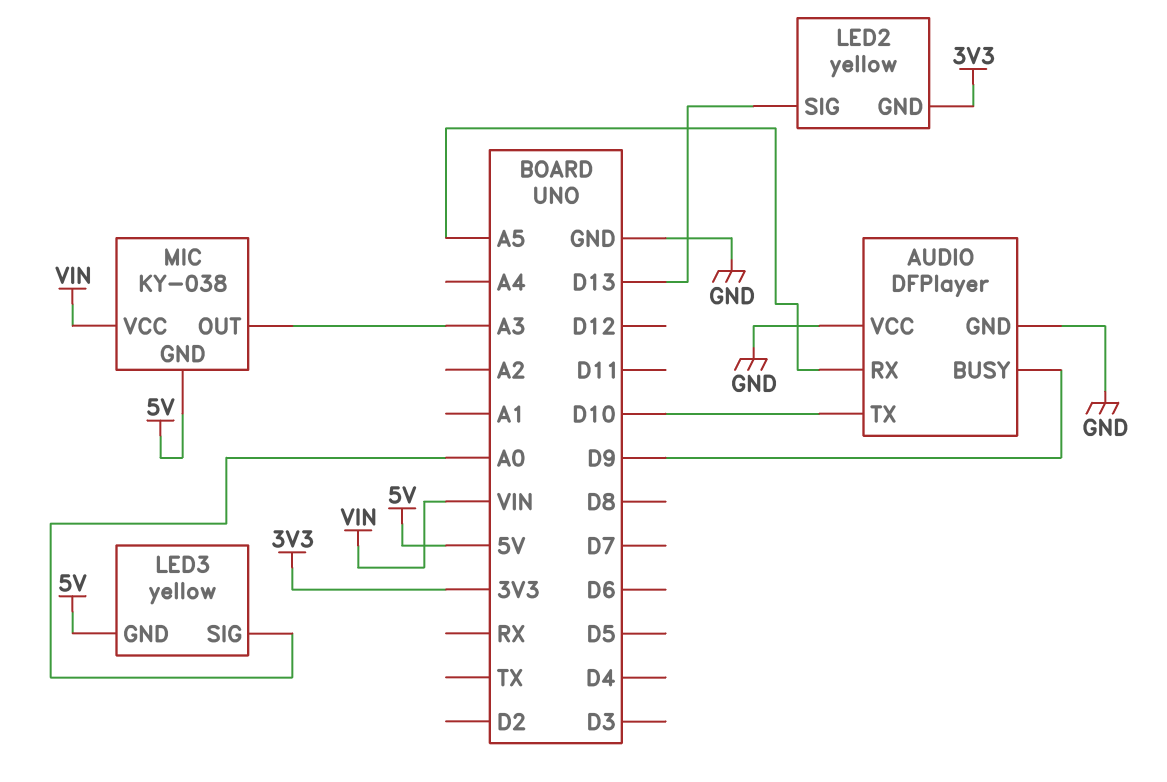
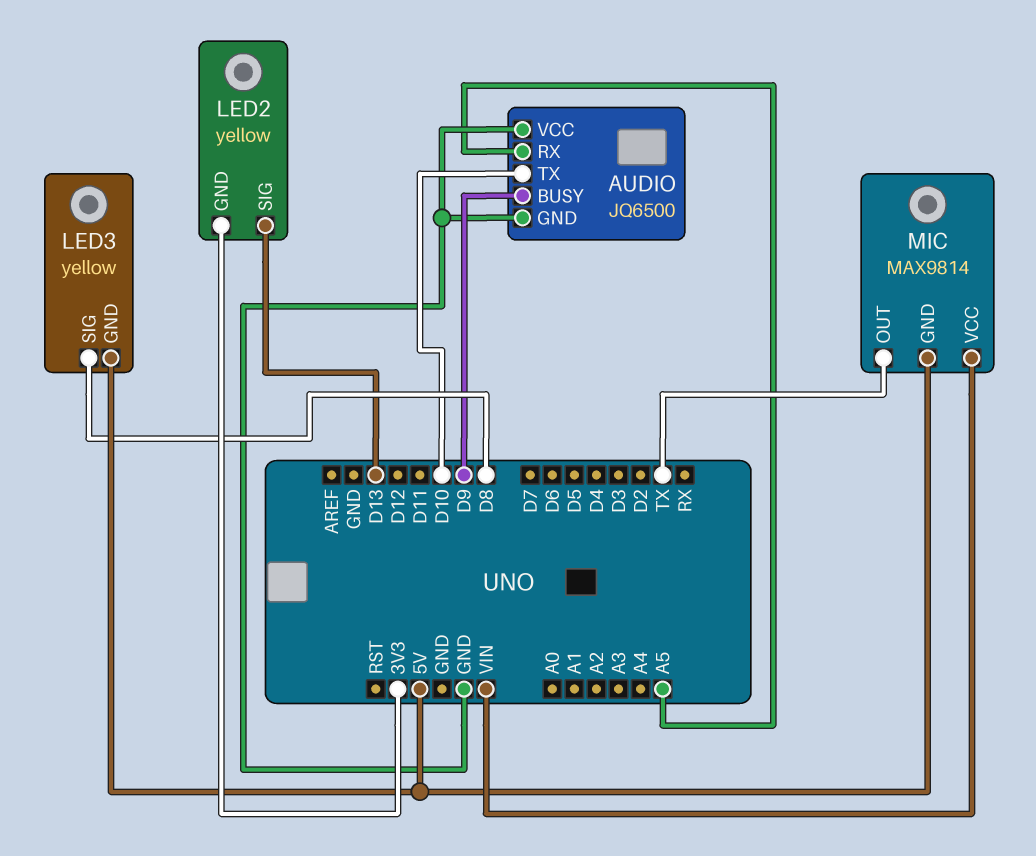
AUDIO: DFPlayer -> JQ6500
LED3 pin SIG: A0 -> D8
MIC: KY-038 -> MAX9814
MIC pin OUT: A3 -> TX

